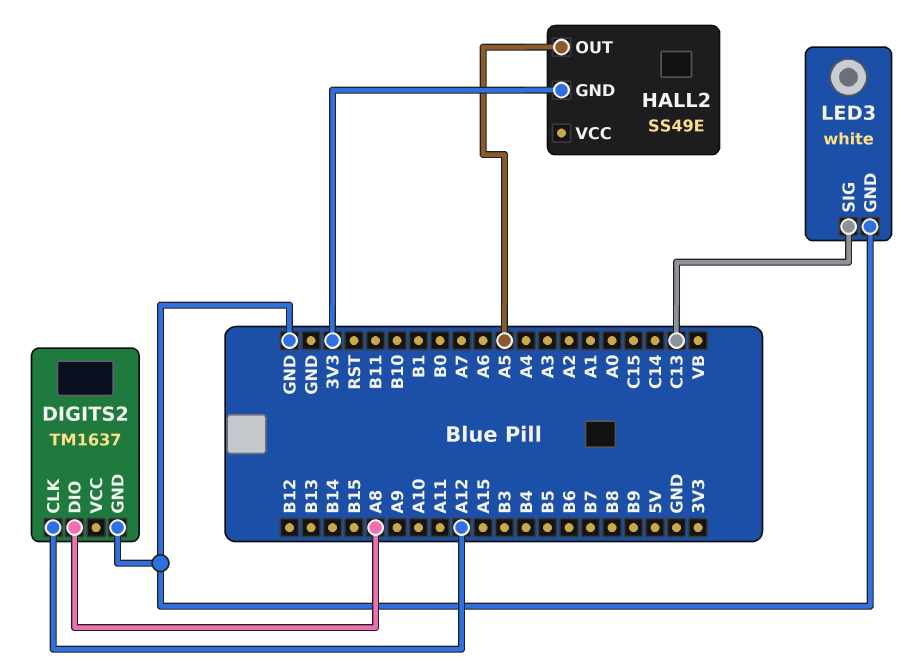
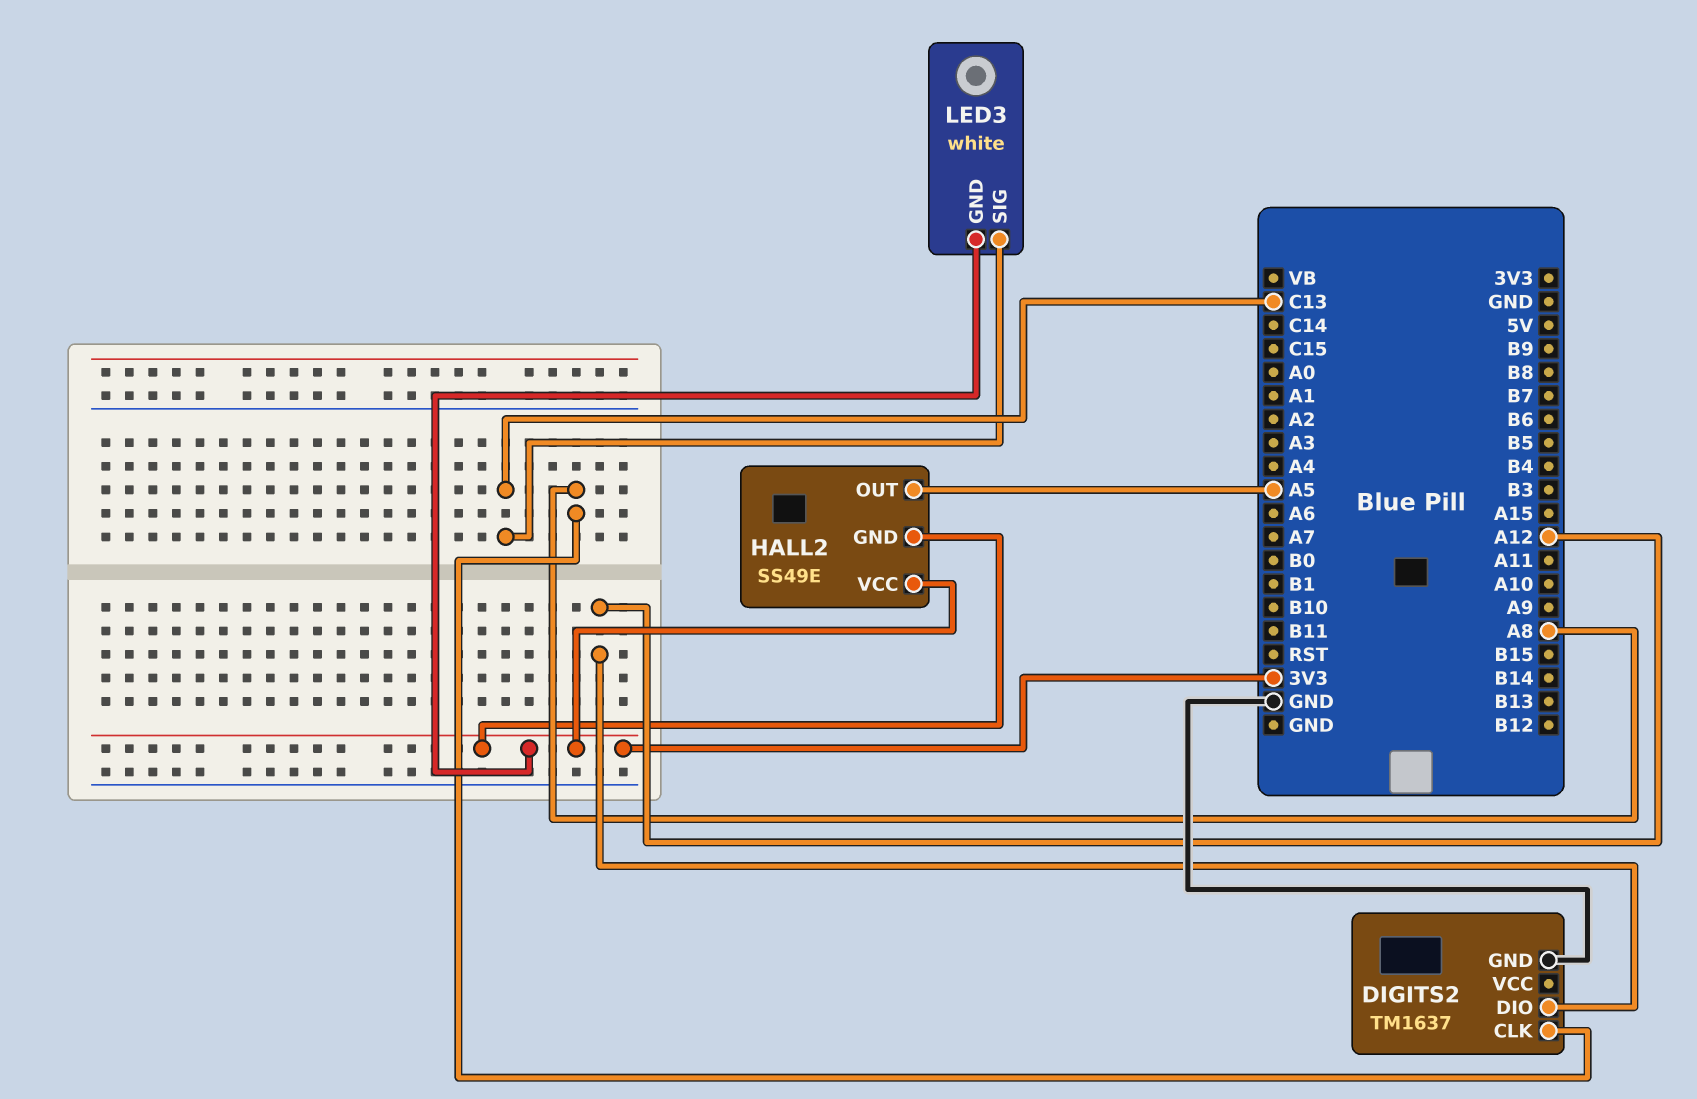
DIGITS2 pin CLK: A12 -> A8
DIGITS2 pin DIO: A8 -> A12
HALL2 pin VCC: none -> 3V3
LED3 pin GND: GND -> 3V3

